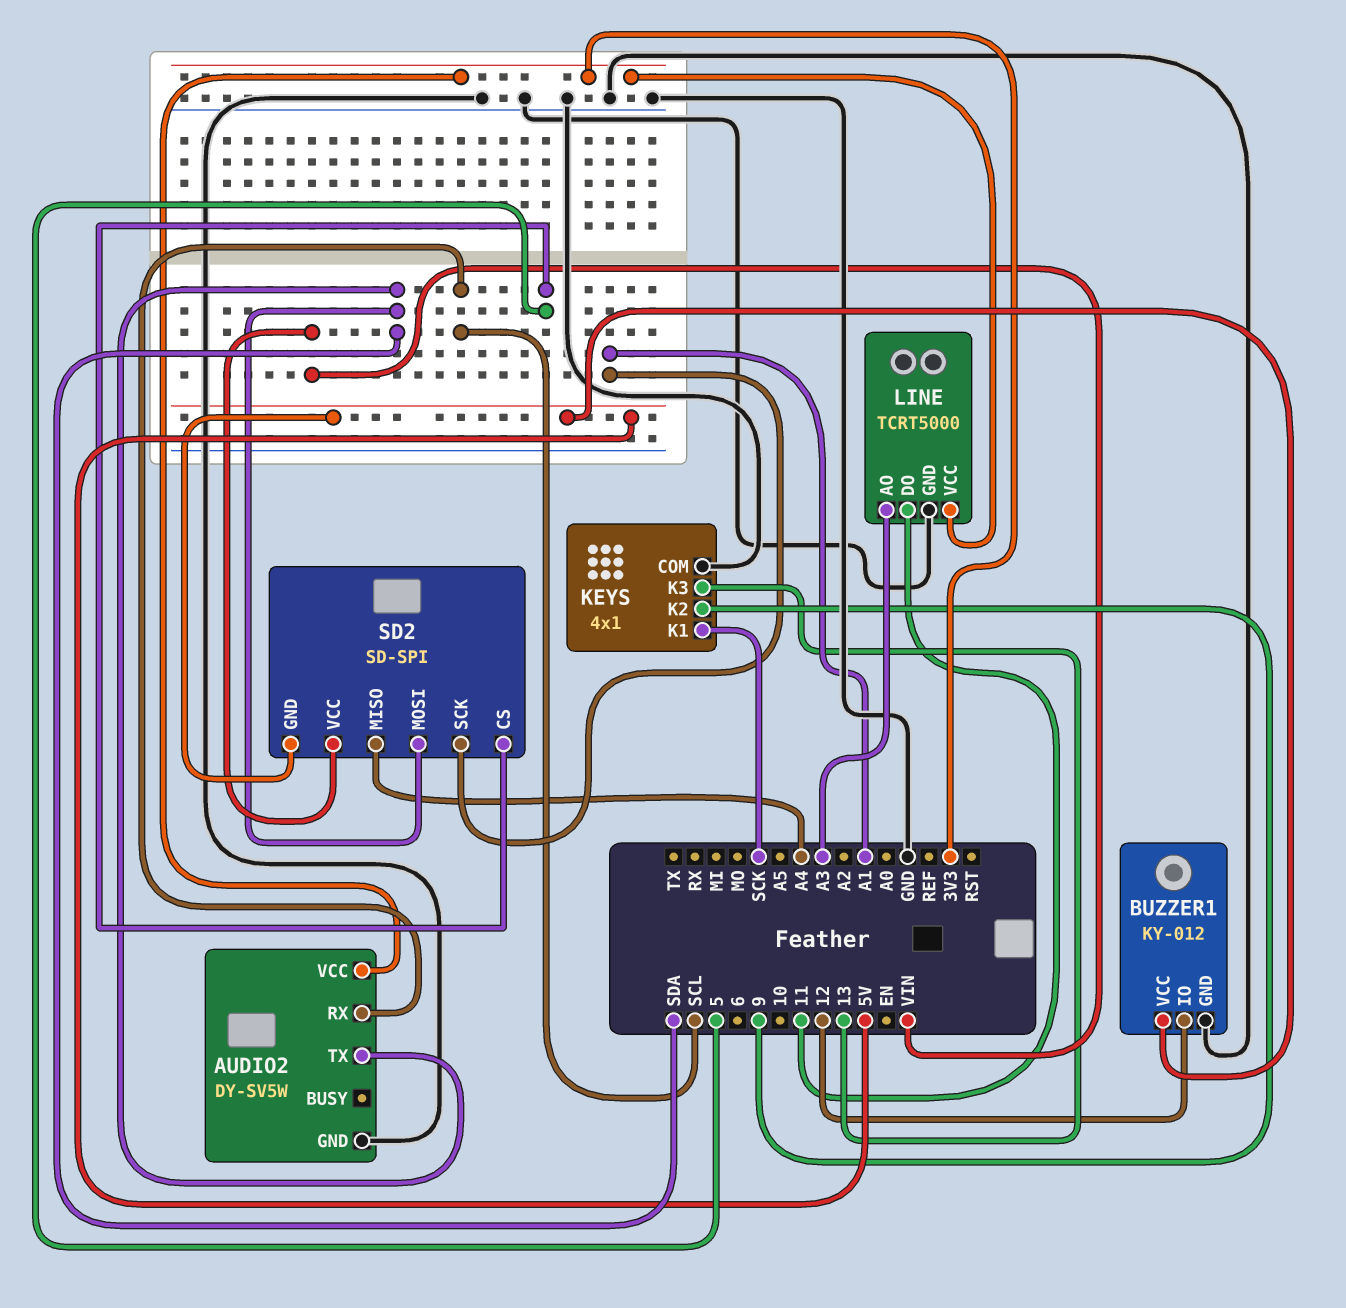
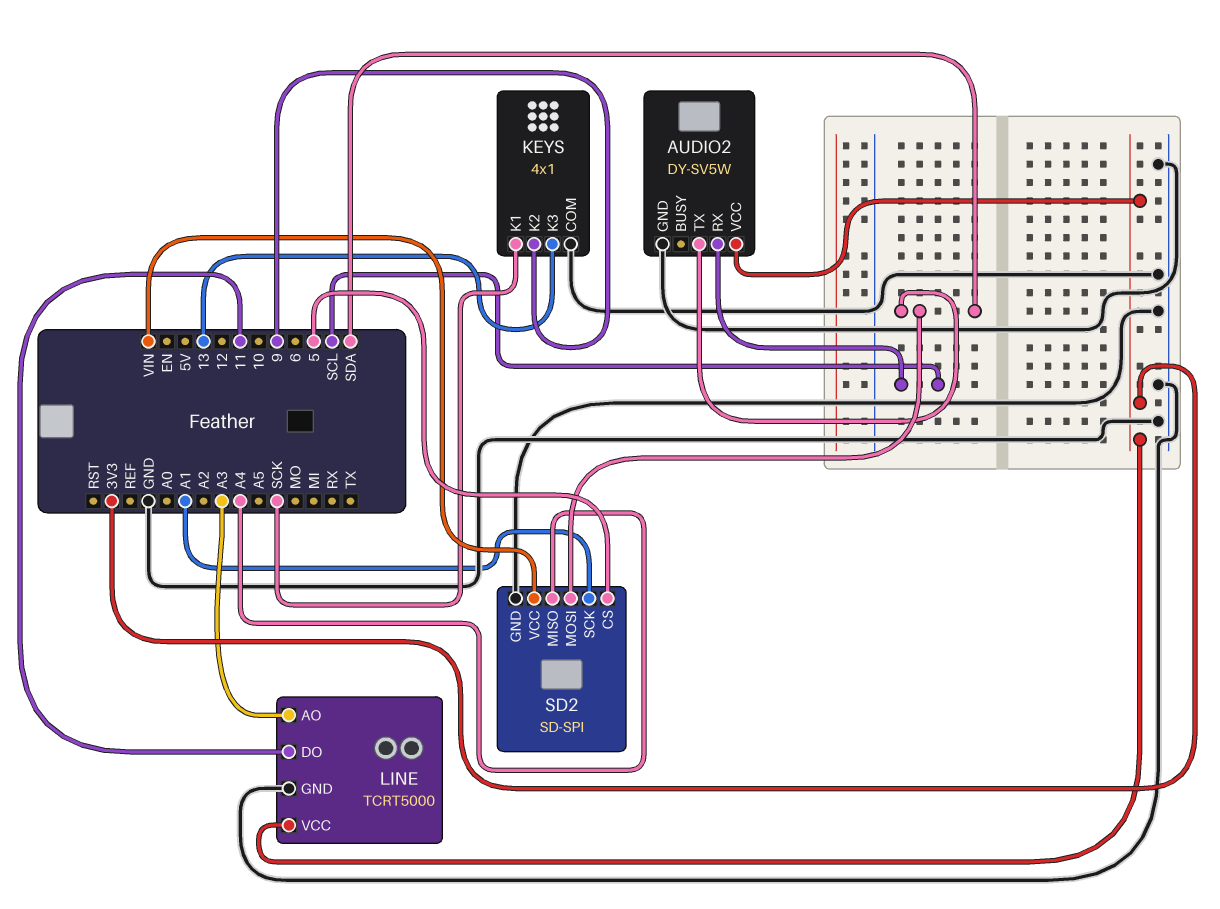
BUZZER1: KY-012 -> none
BUZZER1 pin GND: GND -> none
BUZZER1 pin IO: 12 -> none
BUZZER1 pin VCC: 5V -> none
SD2 pin GND: 5V -> GND

